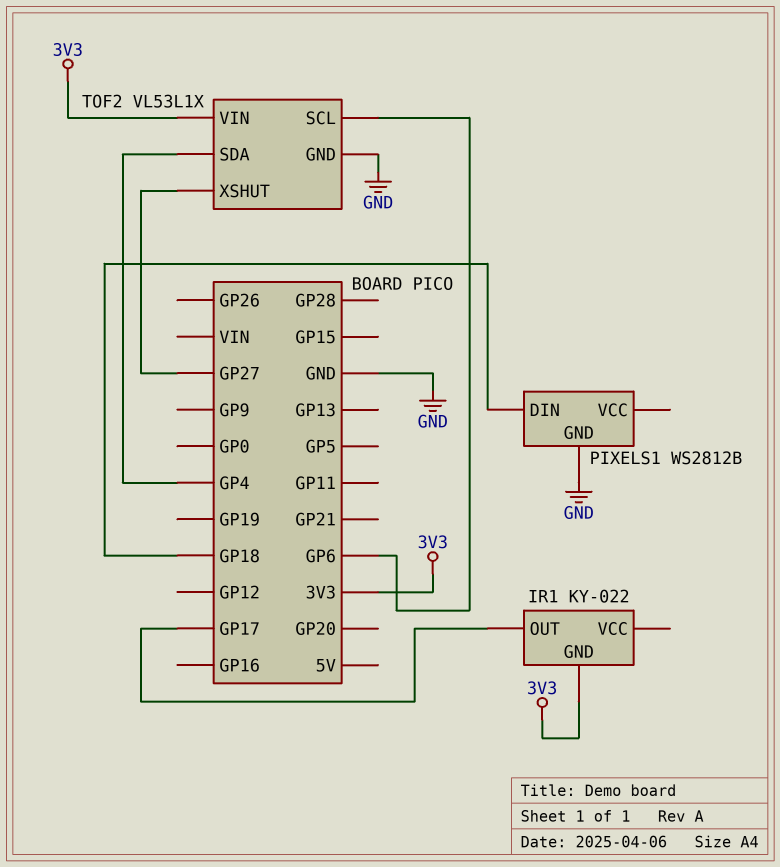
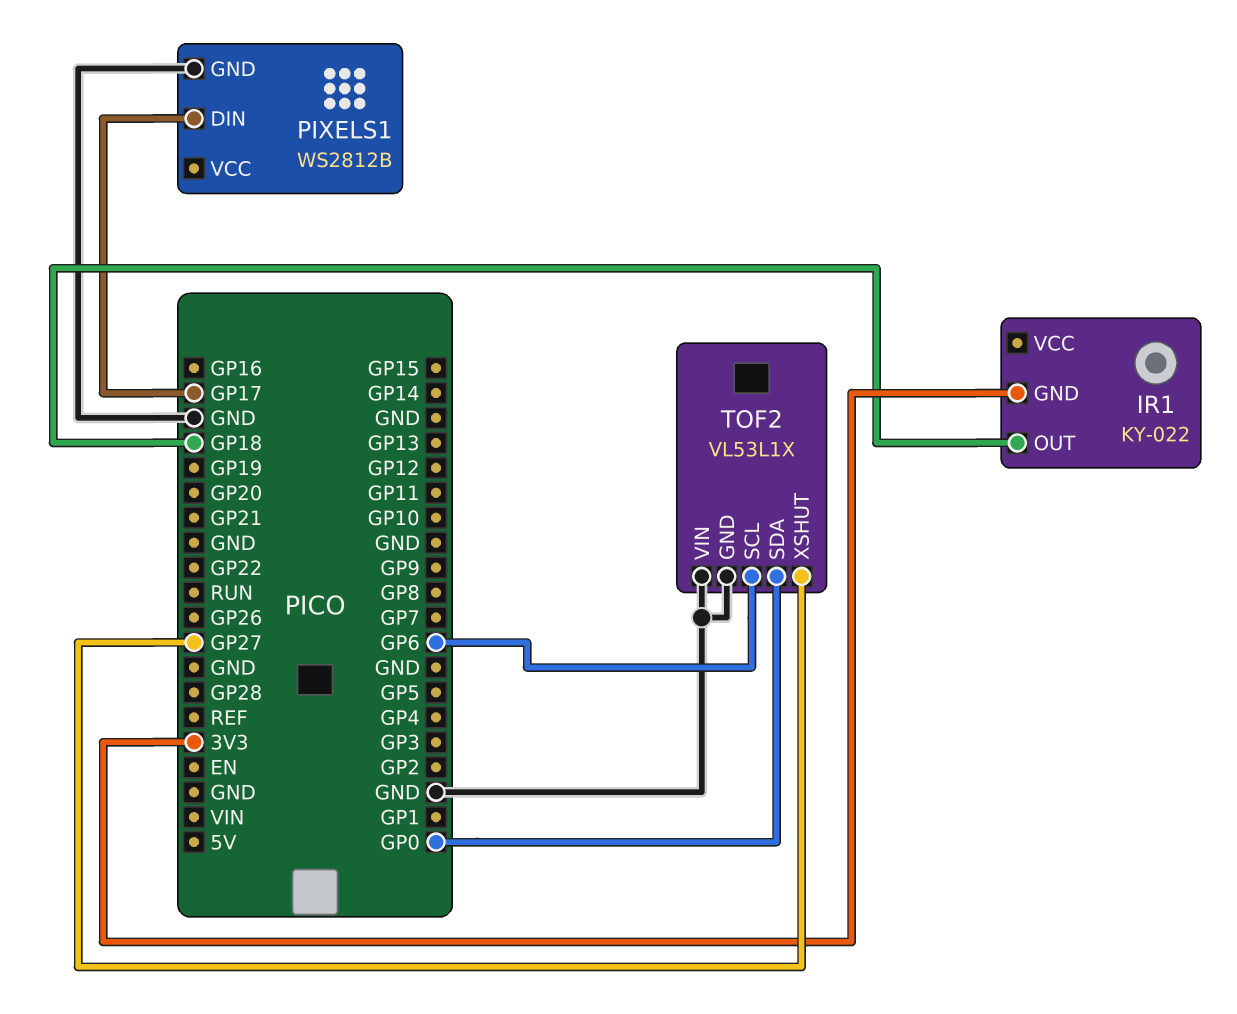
IR1 pin OUT: GP17 -> GP18
PIXELS1 pin DIN: GP18 -> GP17
TOF2 pin SDA: GP4 -> GP0
TOF2 pin VIN: 3V3 -> GND

